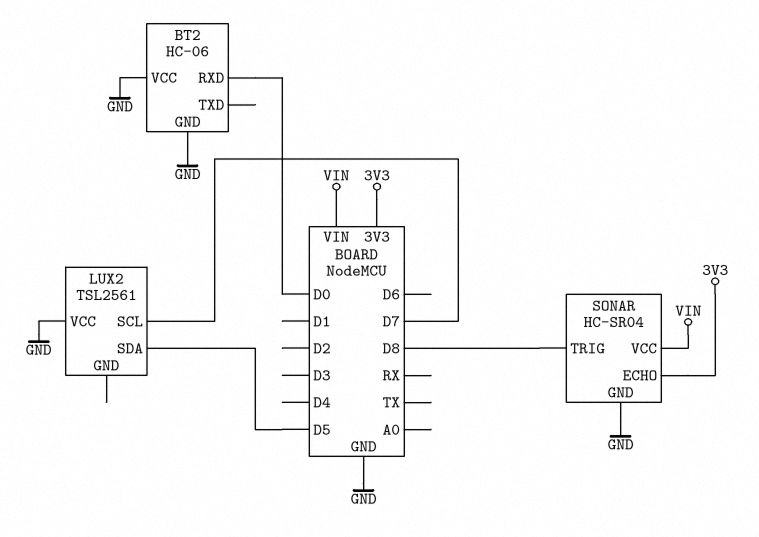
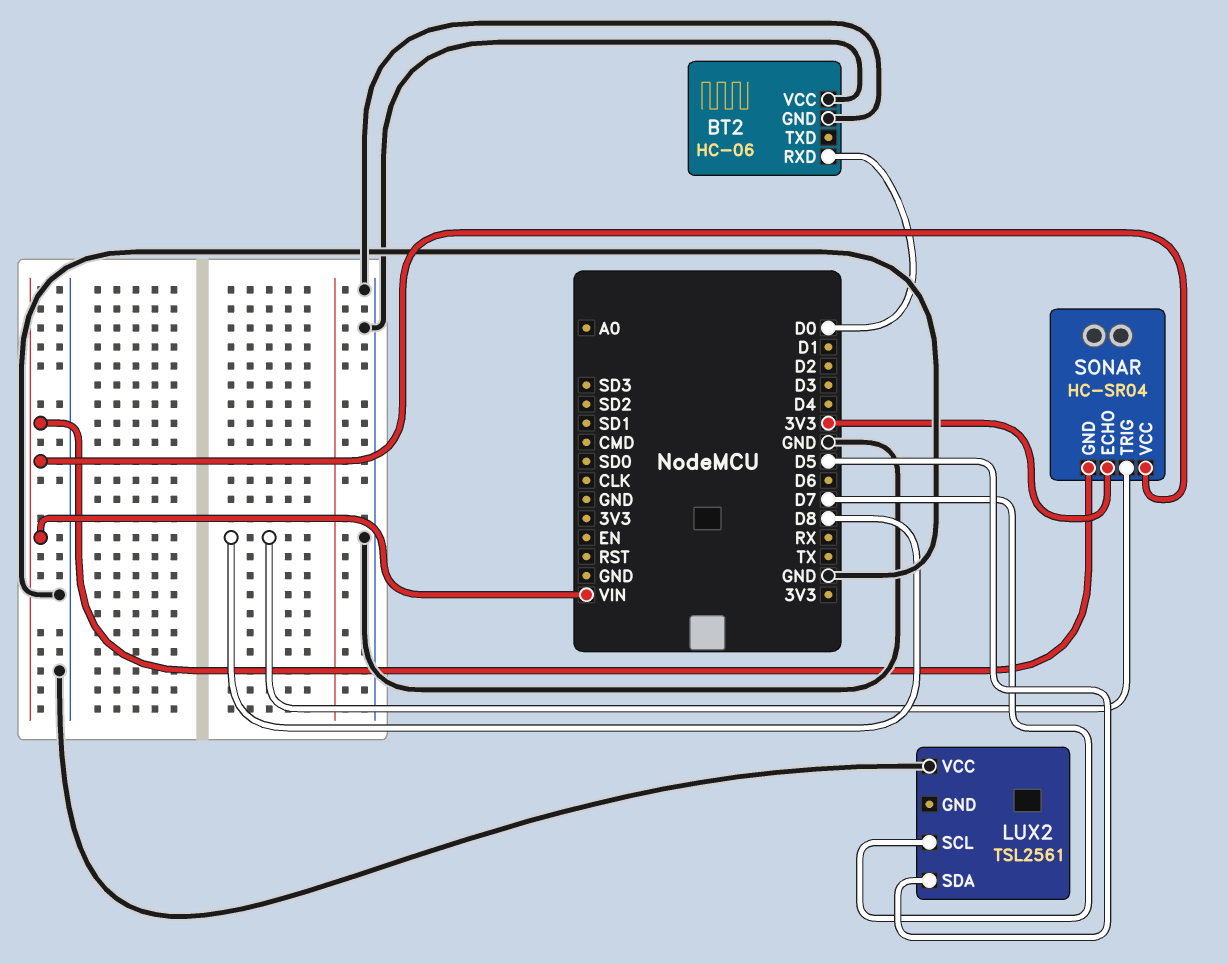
SONAR pin GND: GND -> VIN

